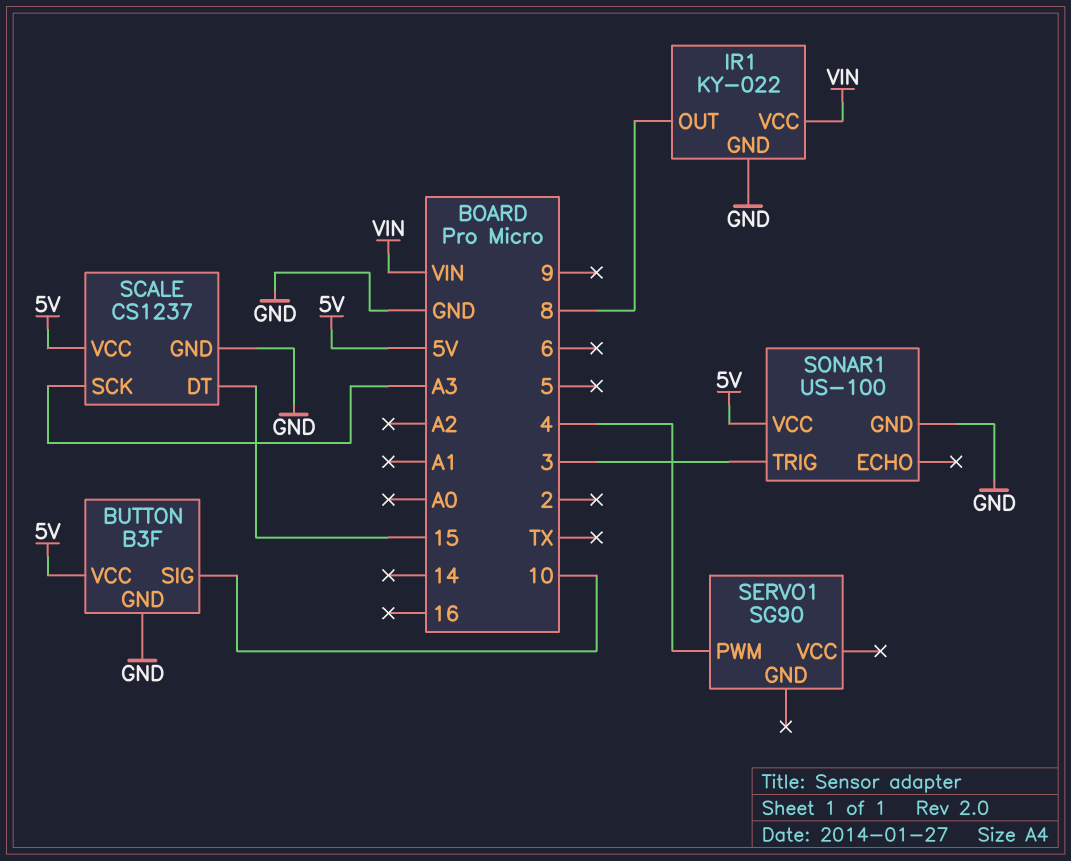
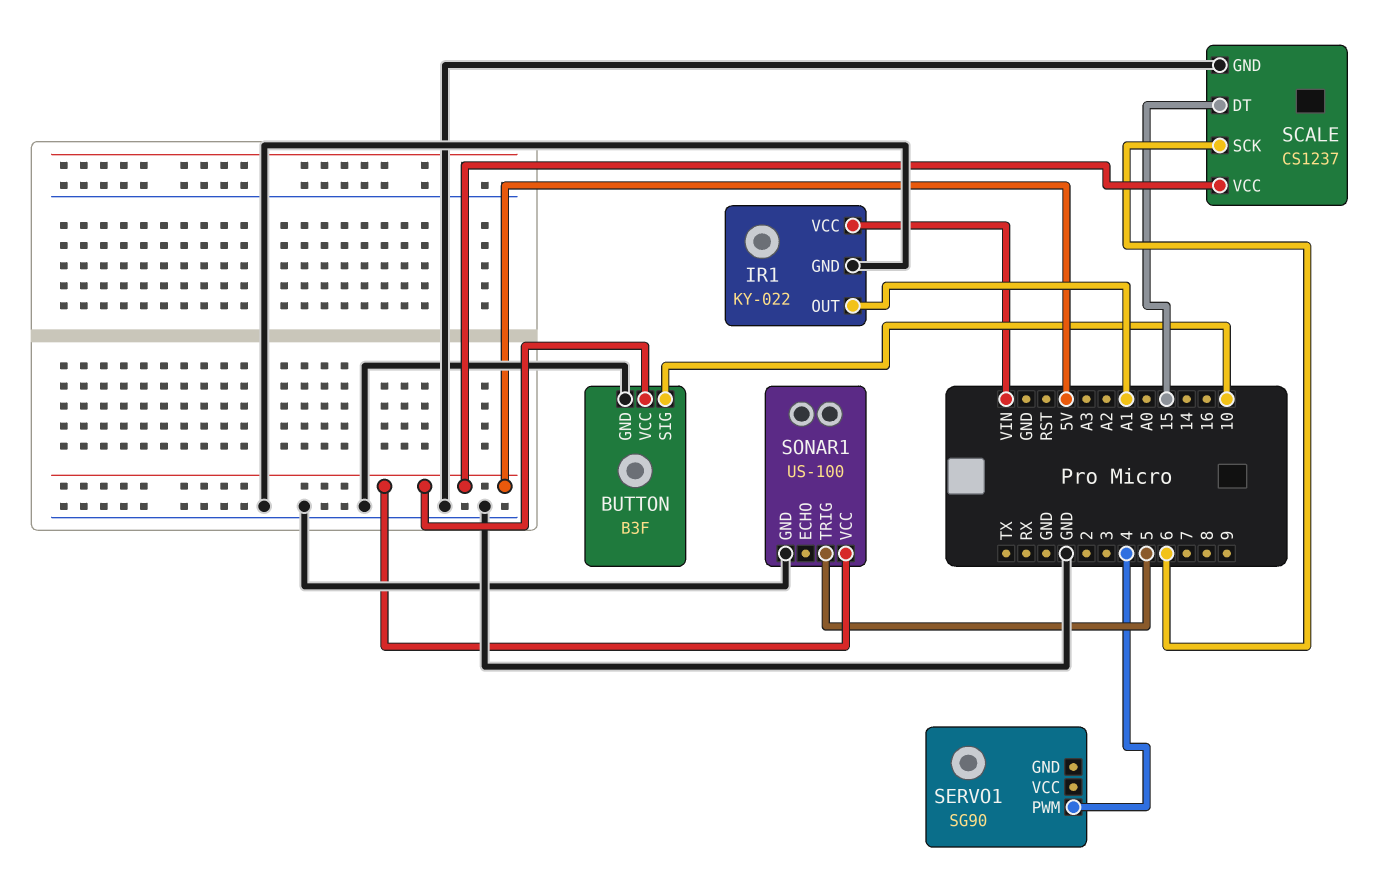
IR1 pin OUT: 8 -> A1
SCALE pin SCK: A3 -> 6
SONAR1 pin TRIG: 3 -> 5

